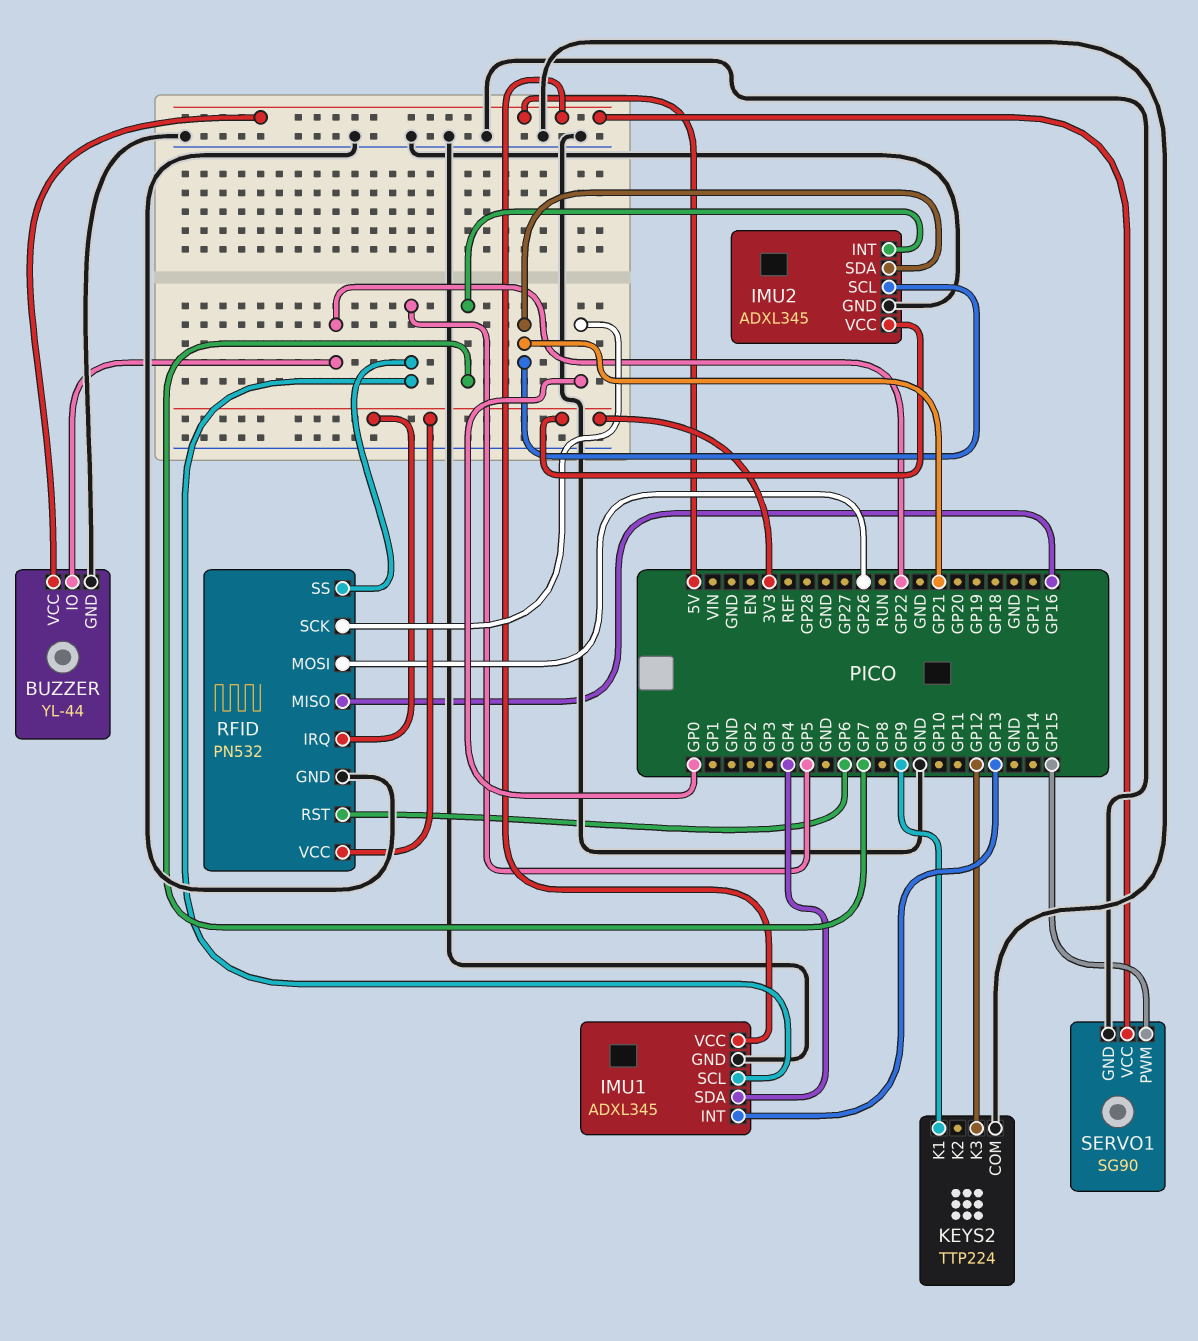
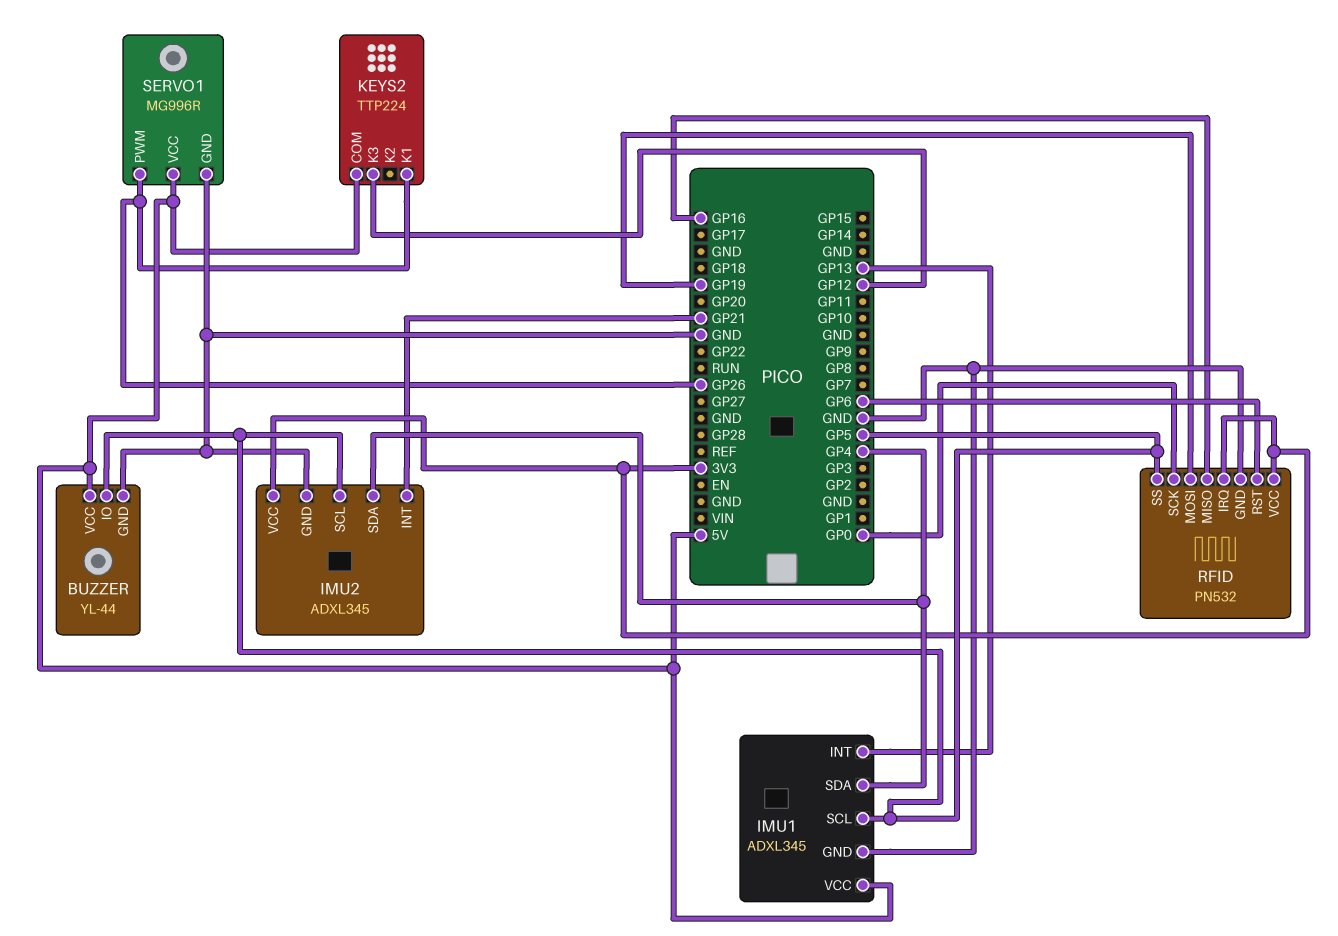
BUZZER pin IO: GP22 -> GP5
IMU2 pin INT: GP7 -> GP21
IMU2 pin SCL: GP21 -> GP5
IMU2 pin SDA: GP21 -> GP4
KEYS2 pin COM: GND -> 5V
KEYS2 pin K1: GP9 -> GP26
RFID pin MOSI: GP26 -> GP19
SERVO1: SG90 -> MG996R
SERVO1 pin PWM: GP15 -> GP26

